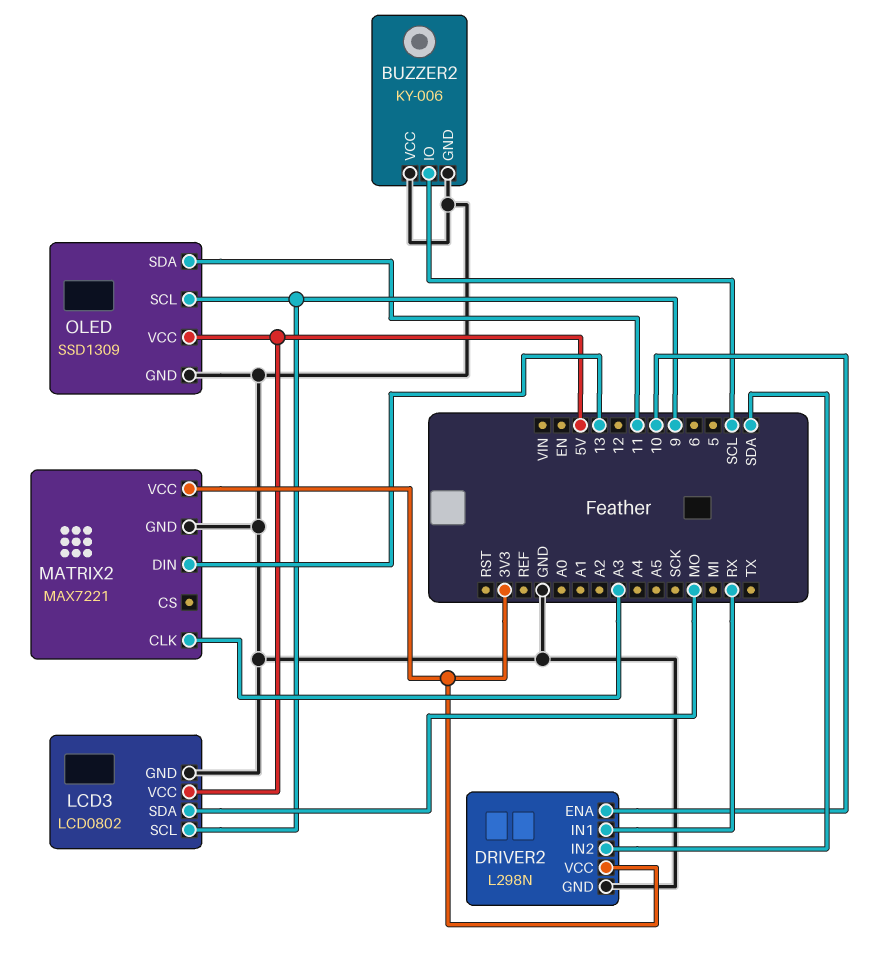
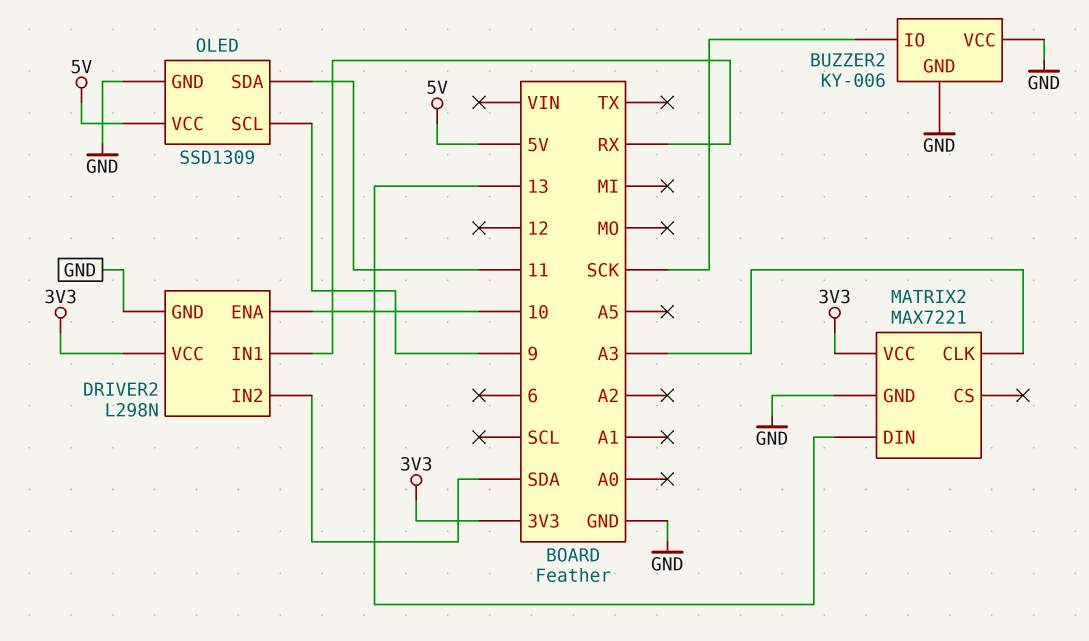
BUZZER2 pin IO: SCL -> SCK
LCD3: LCD0802 -> none
LCD3 pin GND: GND -> none
LCD3 pin SCL: 9 -> none
LCD3 pin SDA: MO -> none
LCD3 pin VCC: 5V -> none

